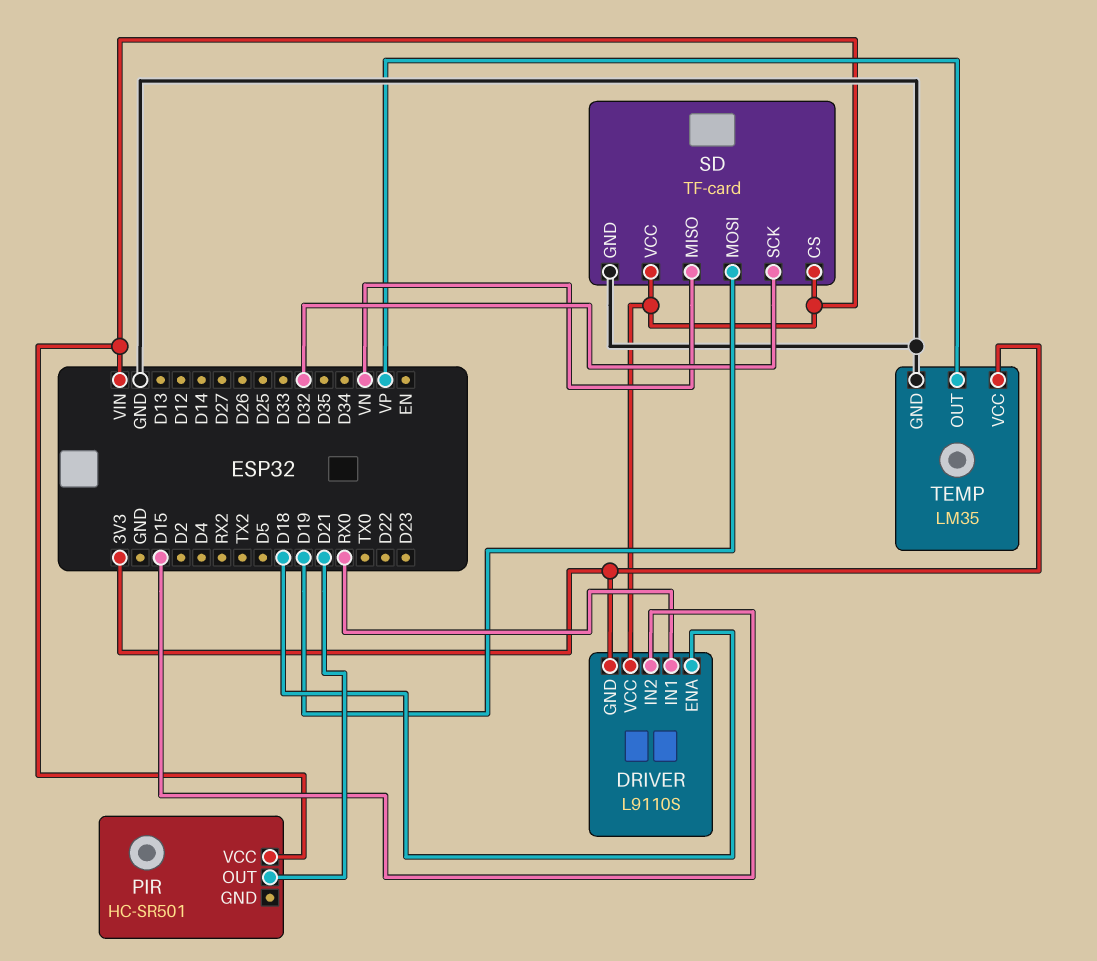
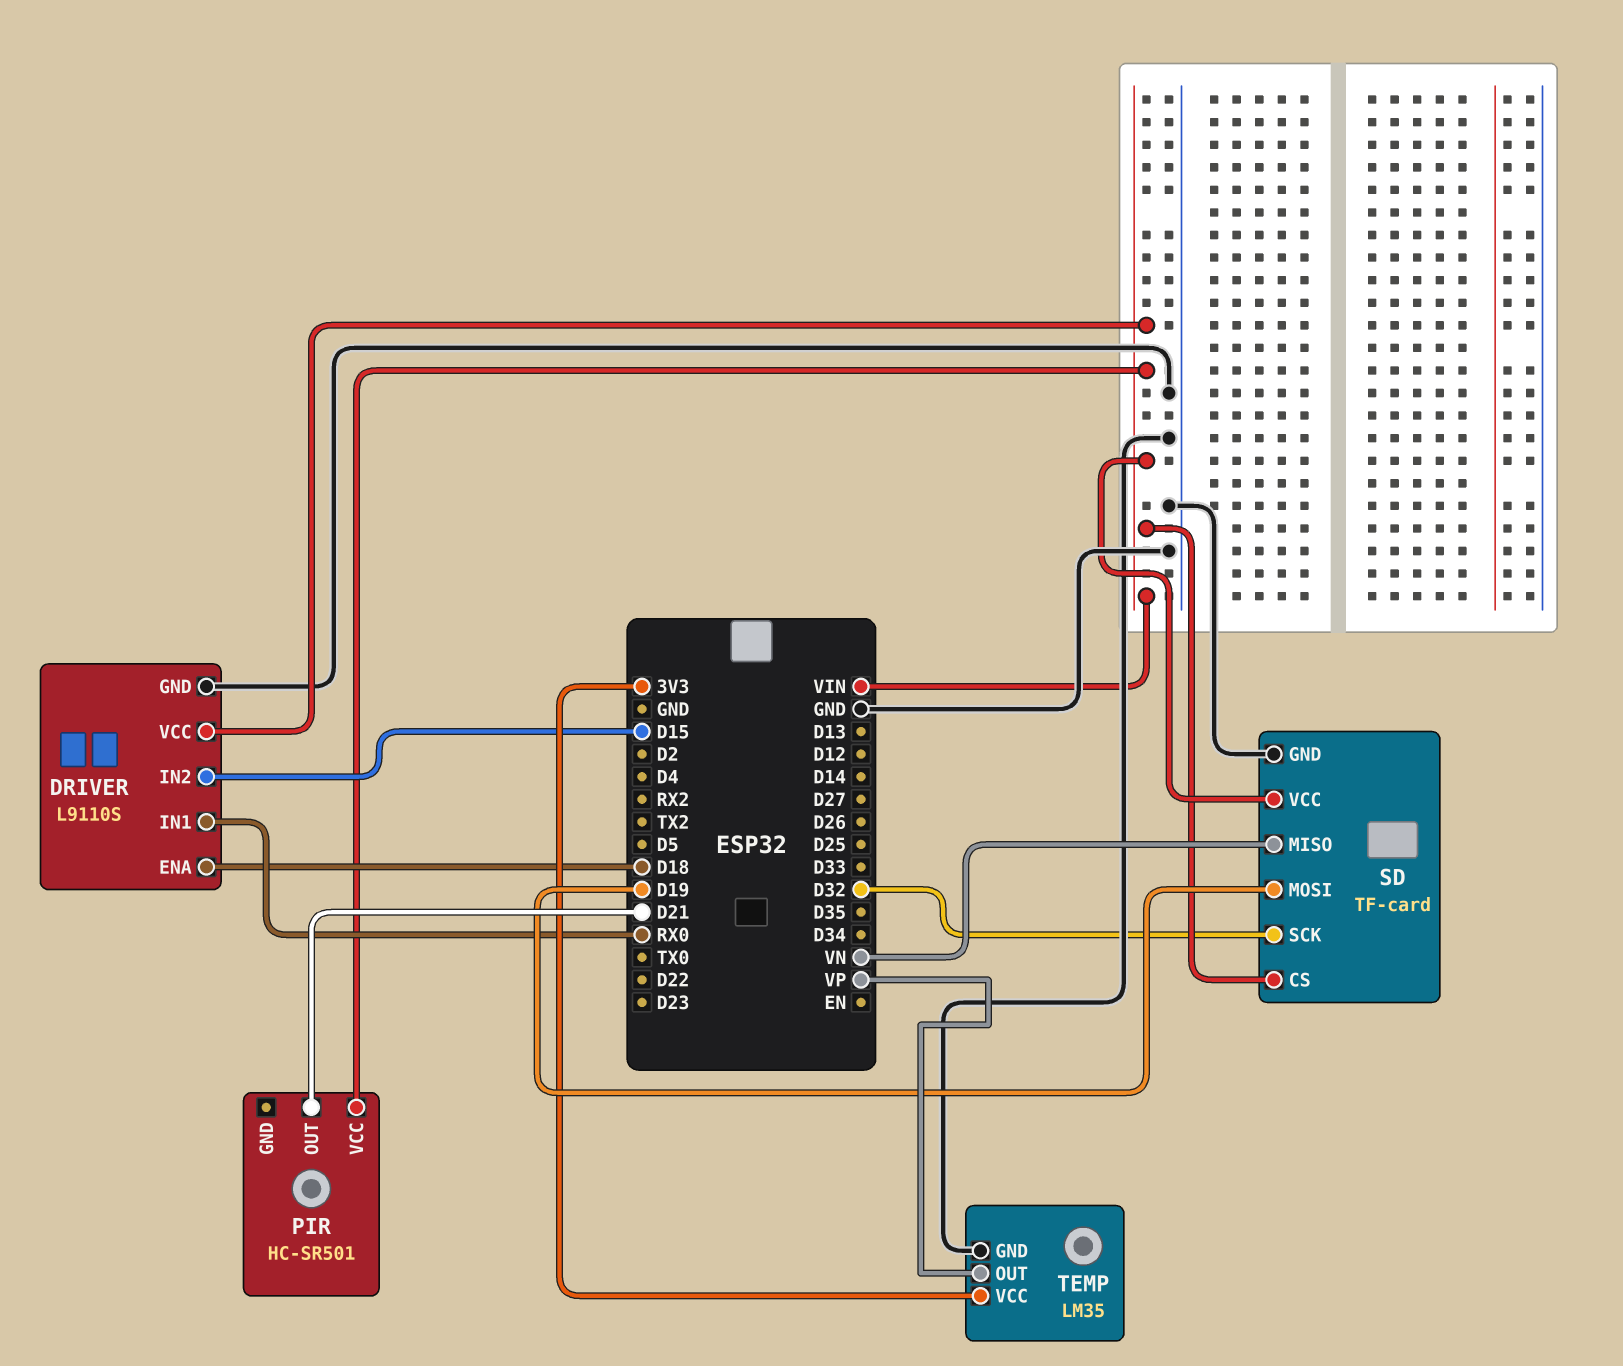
DRIVER pin GND: 3V3 -> GND

